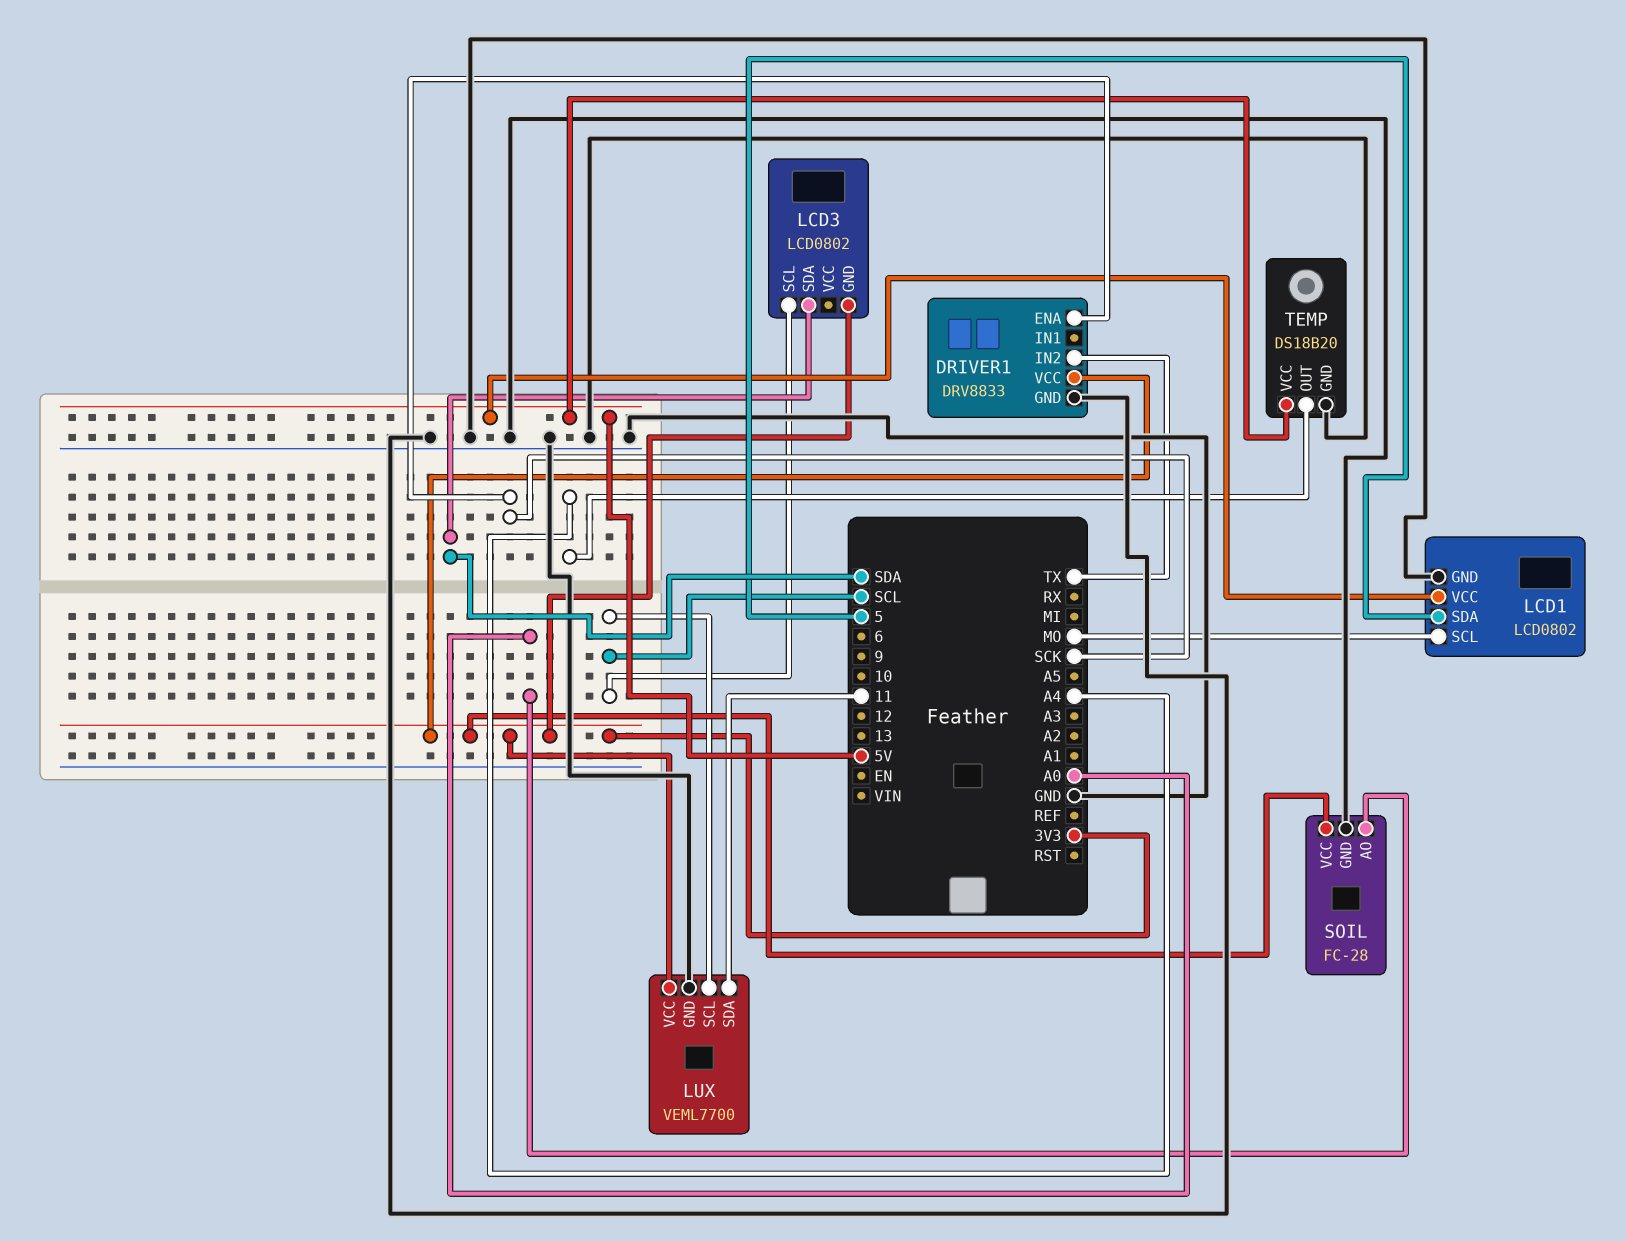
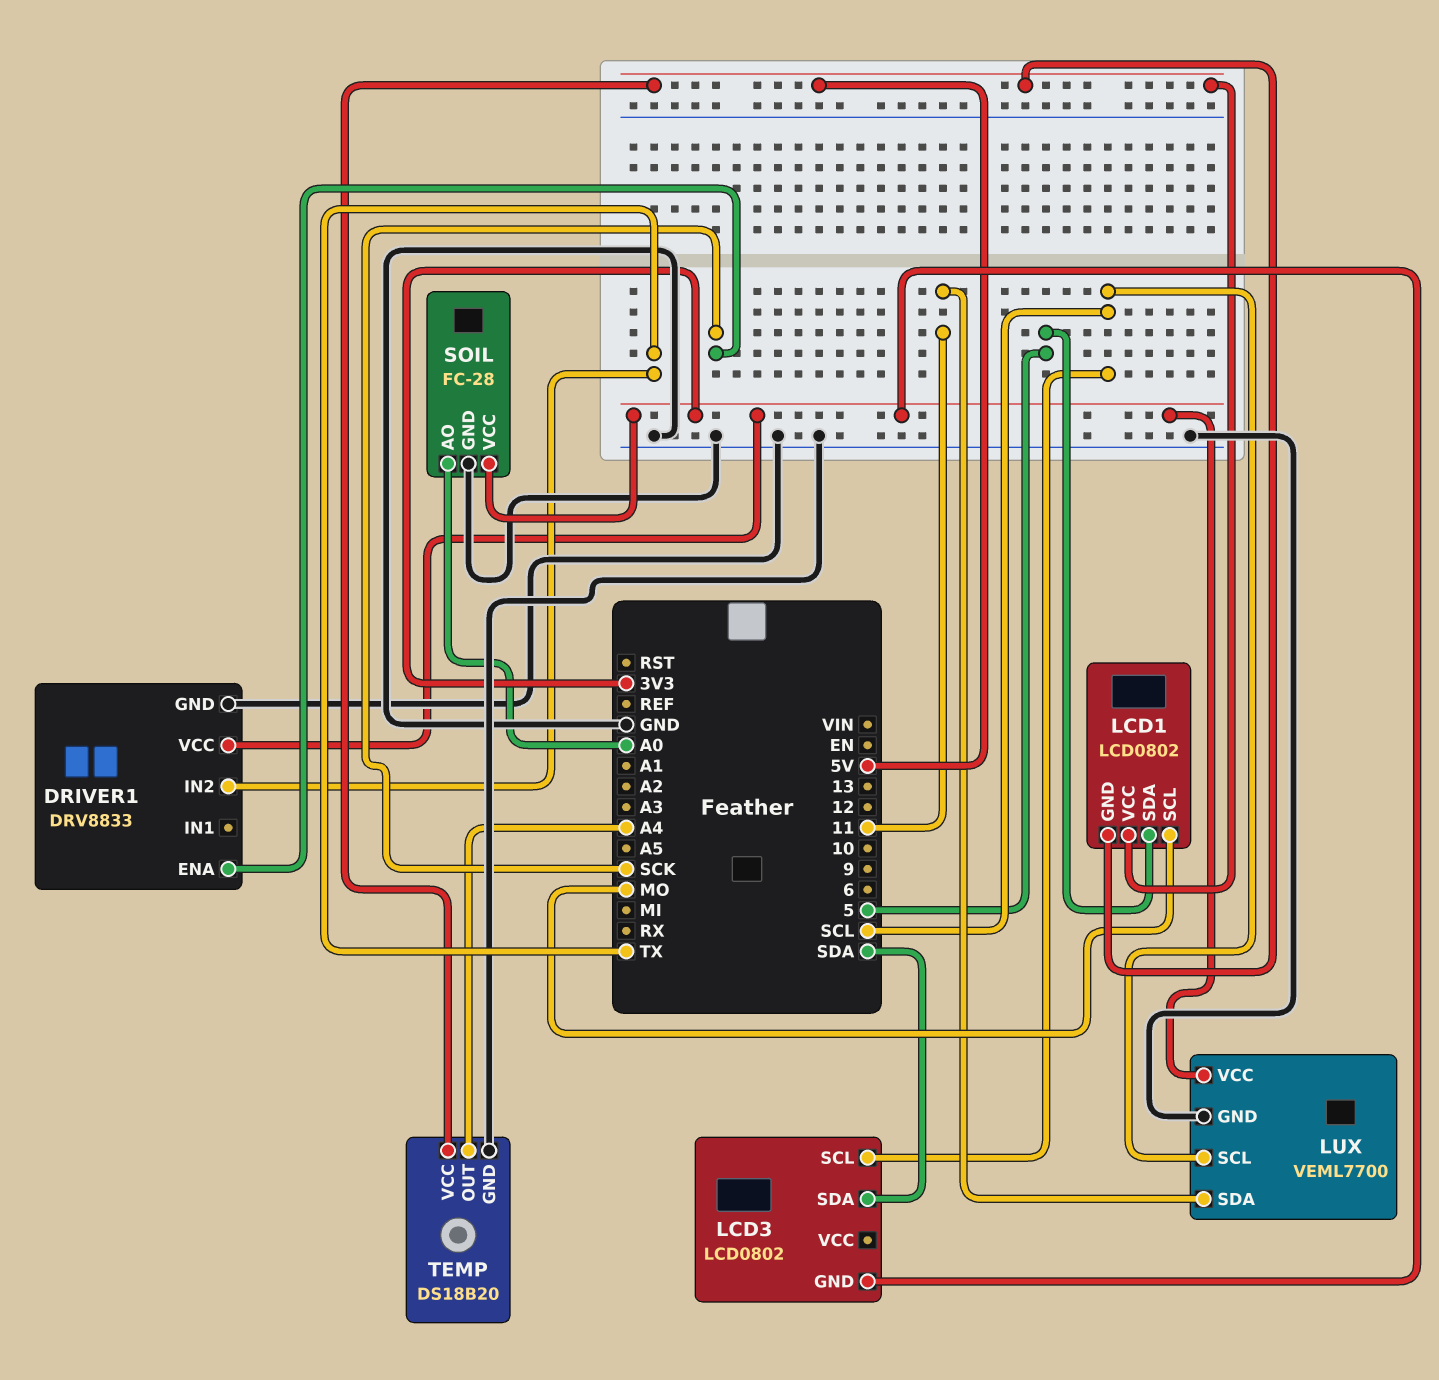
LCD1 pin GND: GND -> 5V

